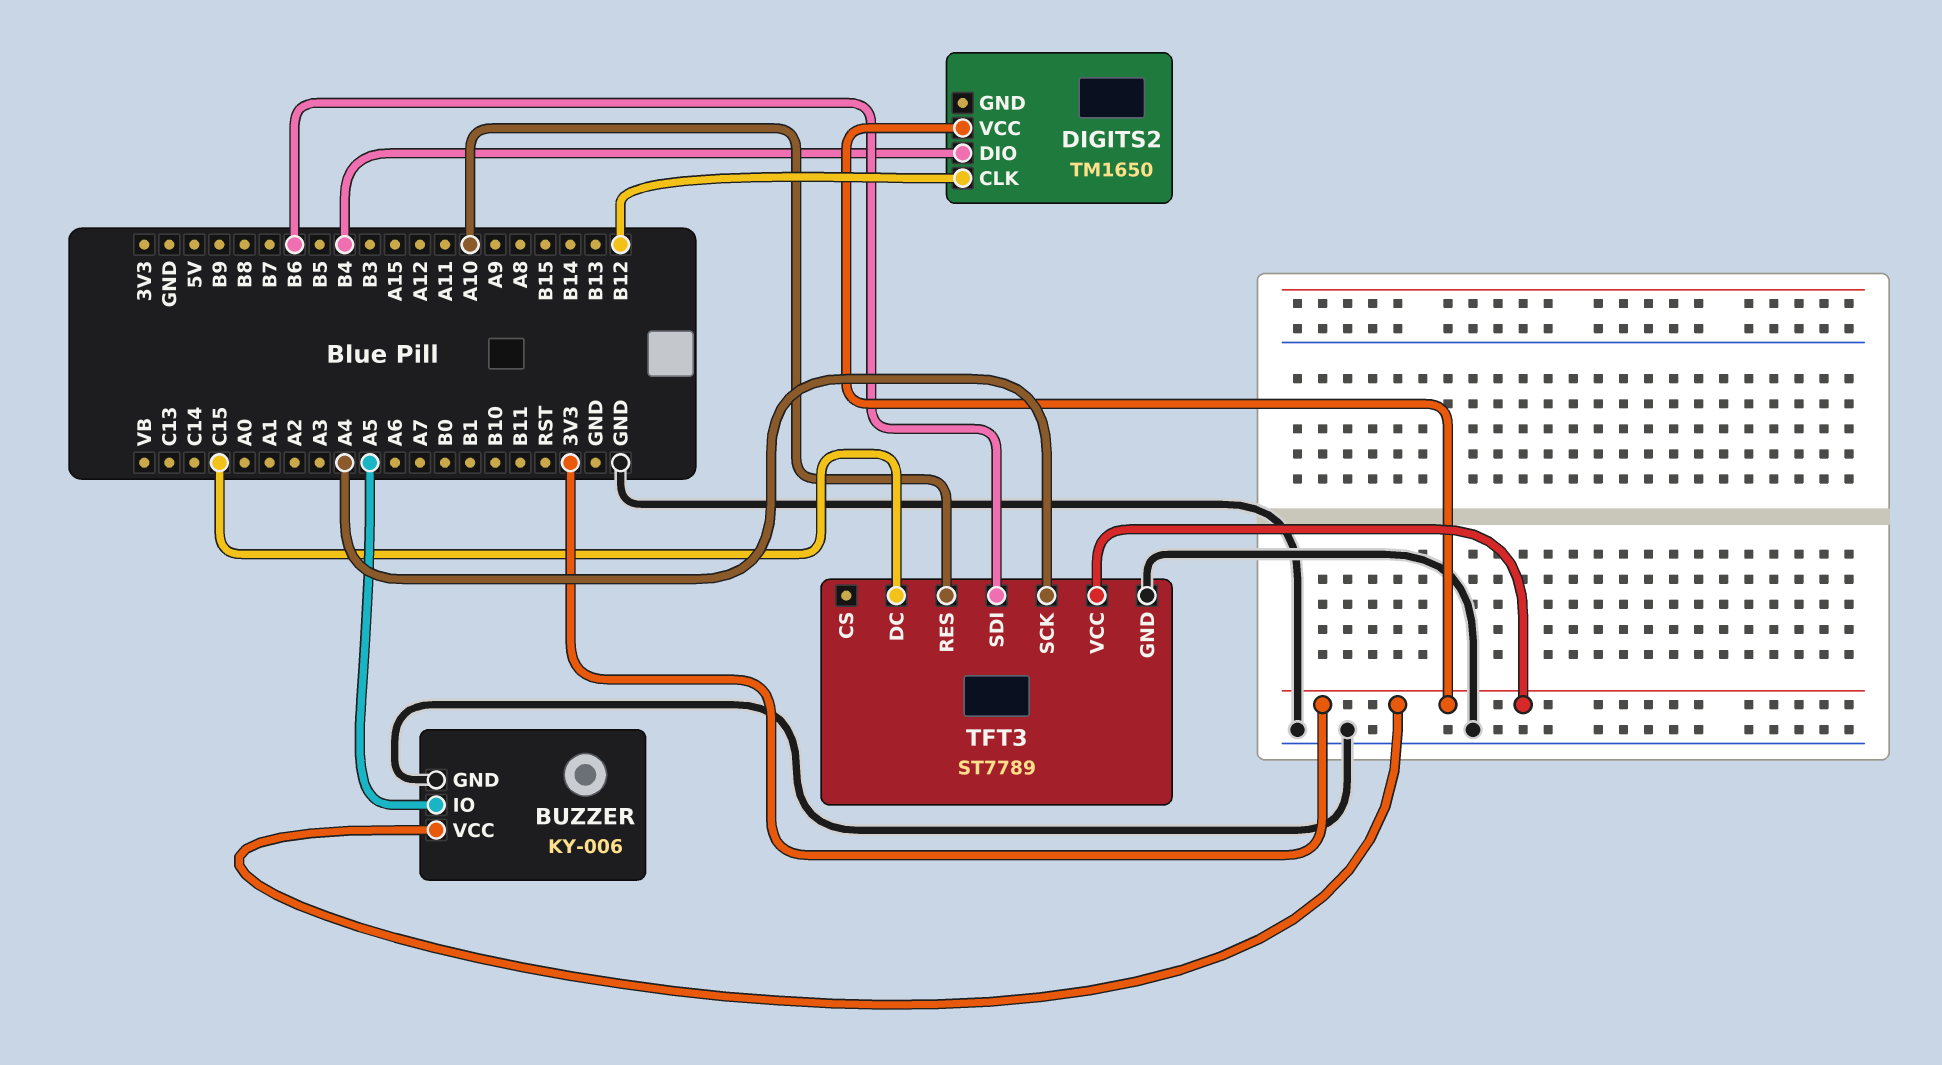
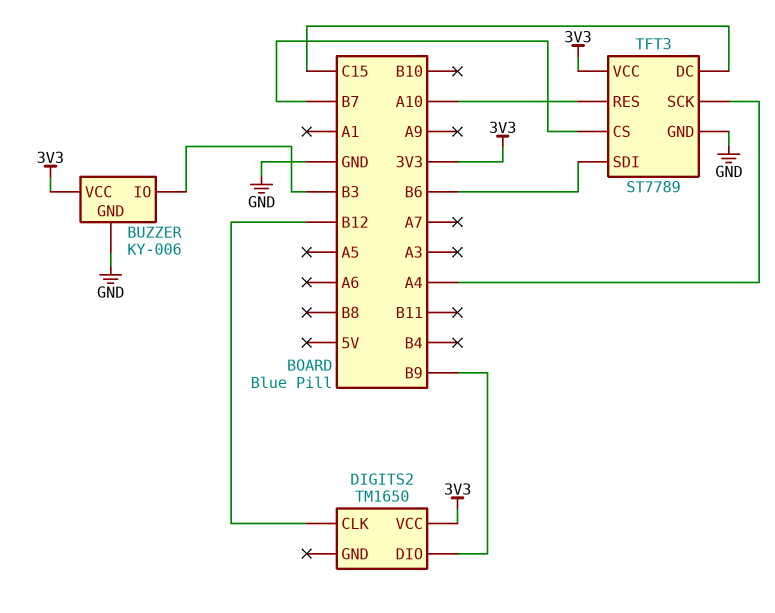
BUZZER pin IO: A5 -> B3
DIGITS2 pin DIO: B4 -> B9
TFT3 pin CS: none -> B7

